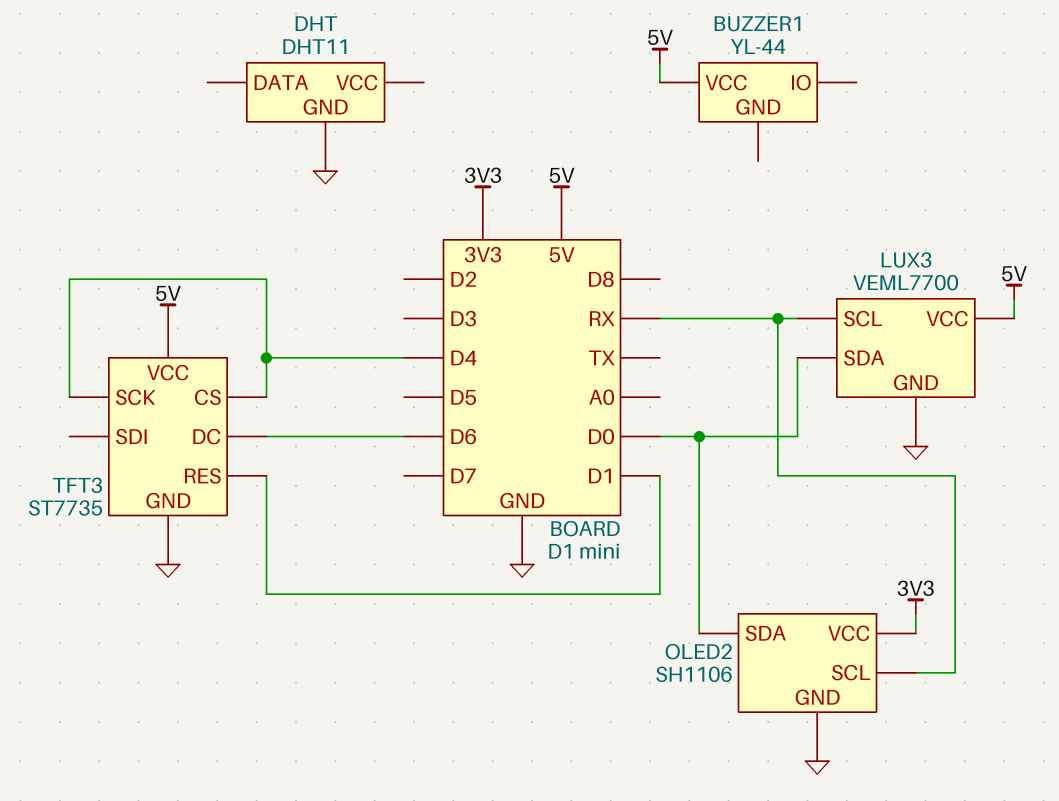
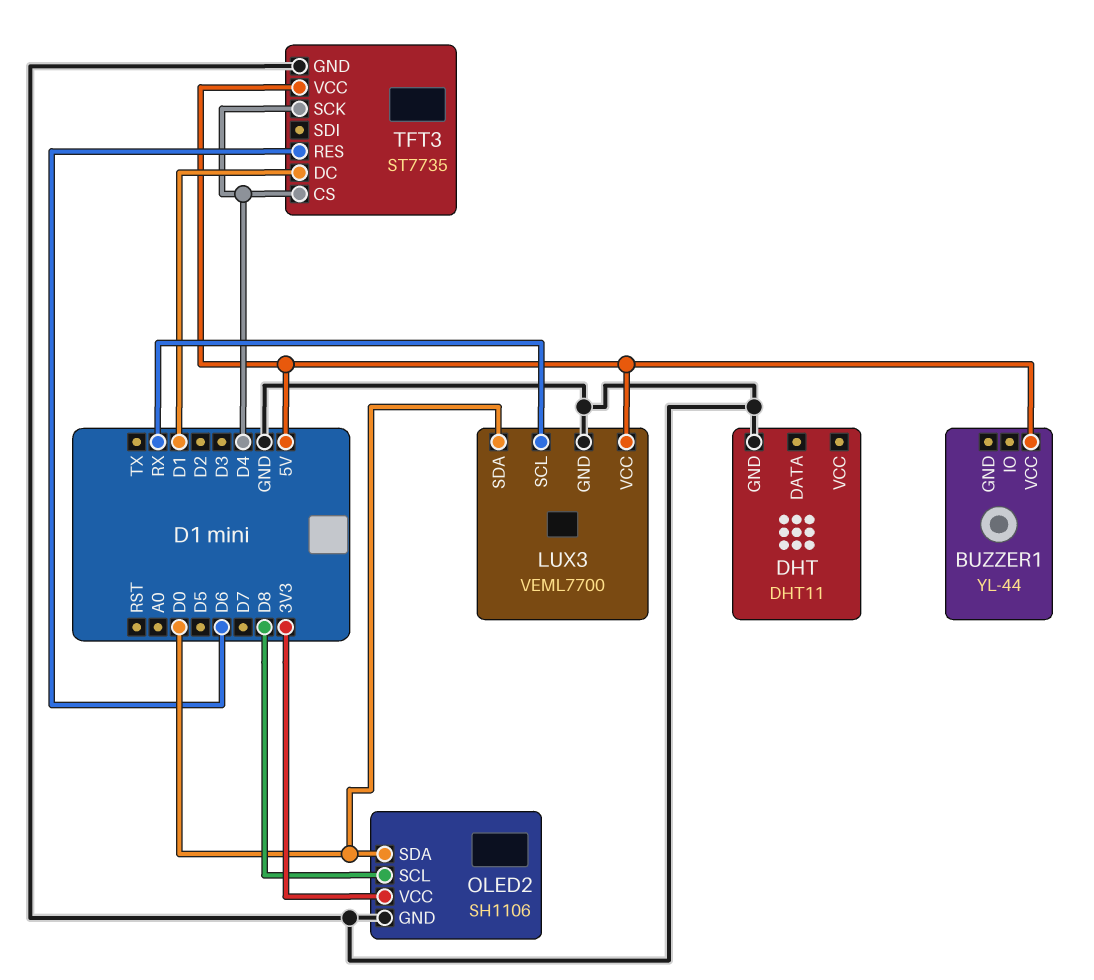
OLED2 pin SCL: RX -> D8
TFT3 pin DC: D6 -> D1
TFT3 pin RES: D1 -> D6

